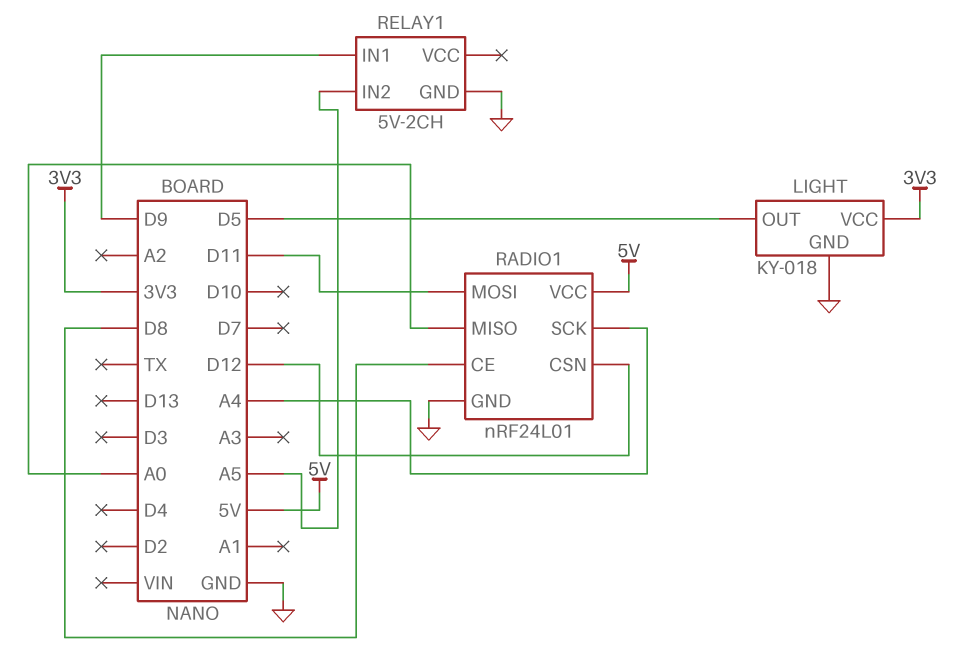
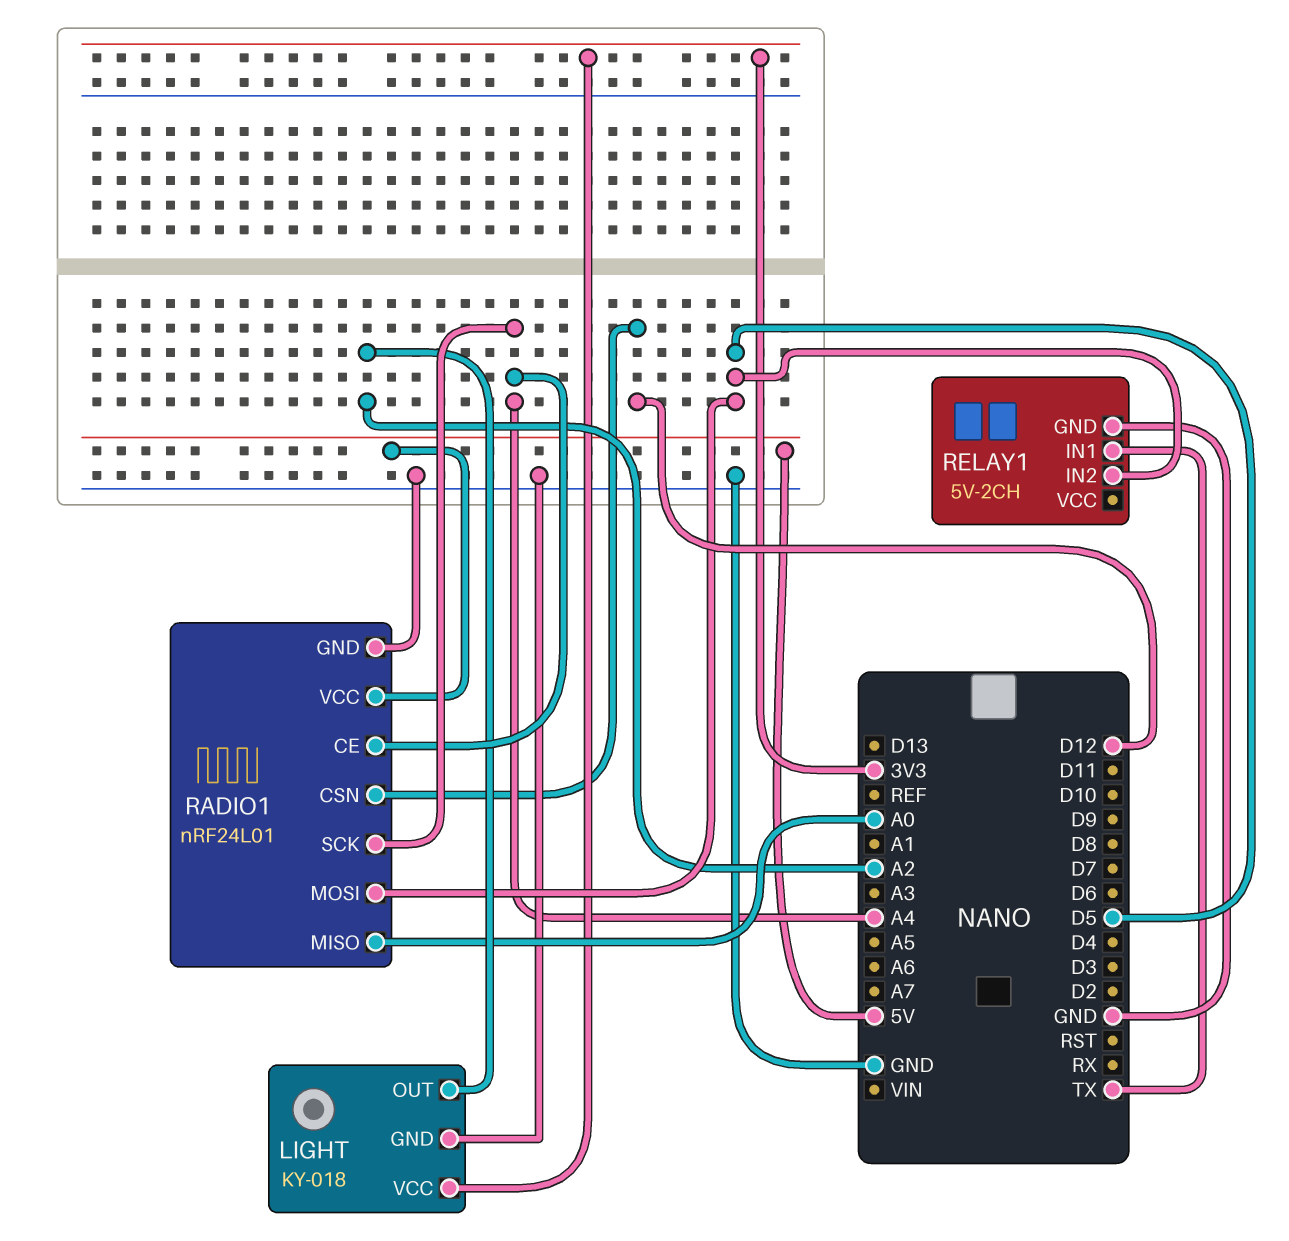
LIGHT pin OUT: D5 -> A2
RADIO1 pin CE: D8 -> A4
RADIO1 pin MOSI: D11 -> D5
RELAY1 pin IN1: D9 -> TX
RELAY1 pin IN2: A5 -> D5

